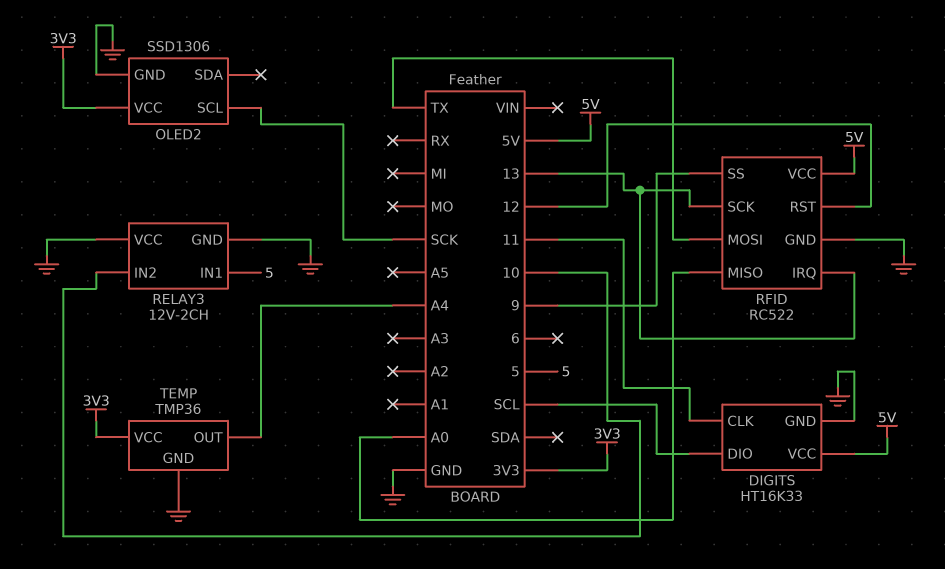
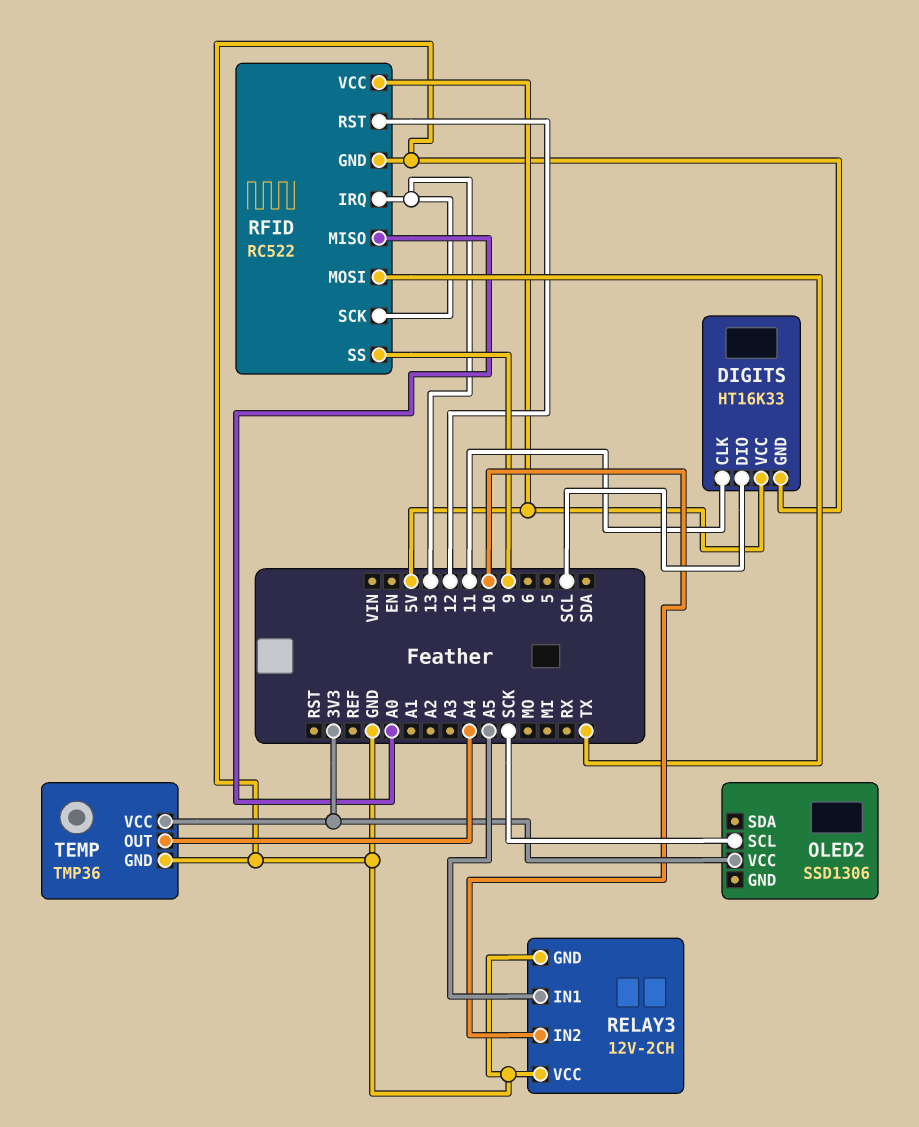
OLED2 pin GND: GND -> none
RELAY3 pin IN1: 5 -> A5

